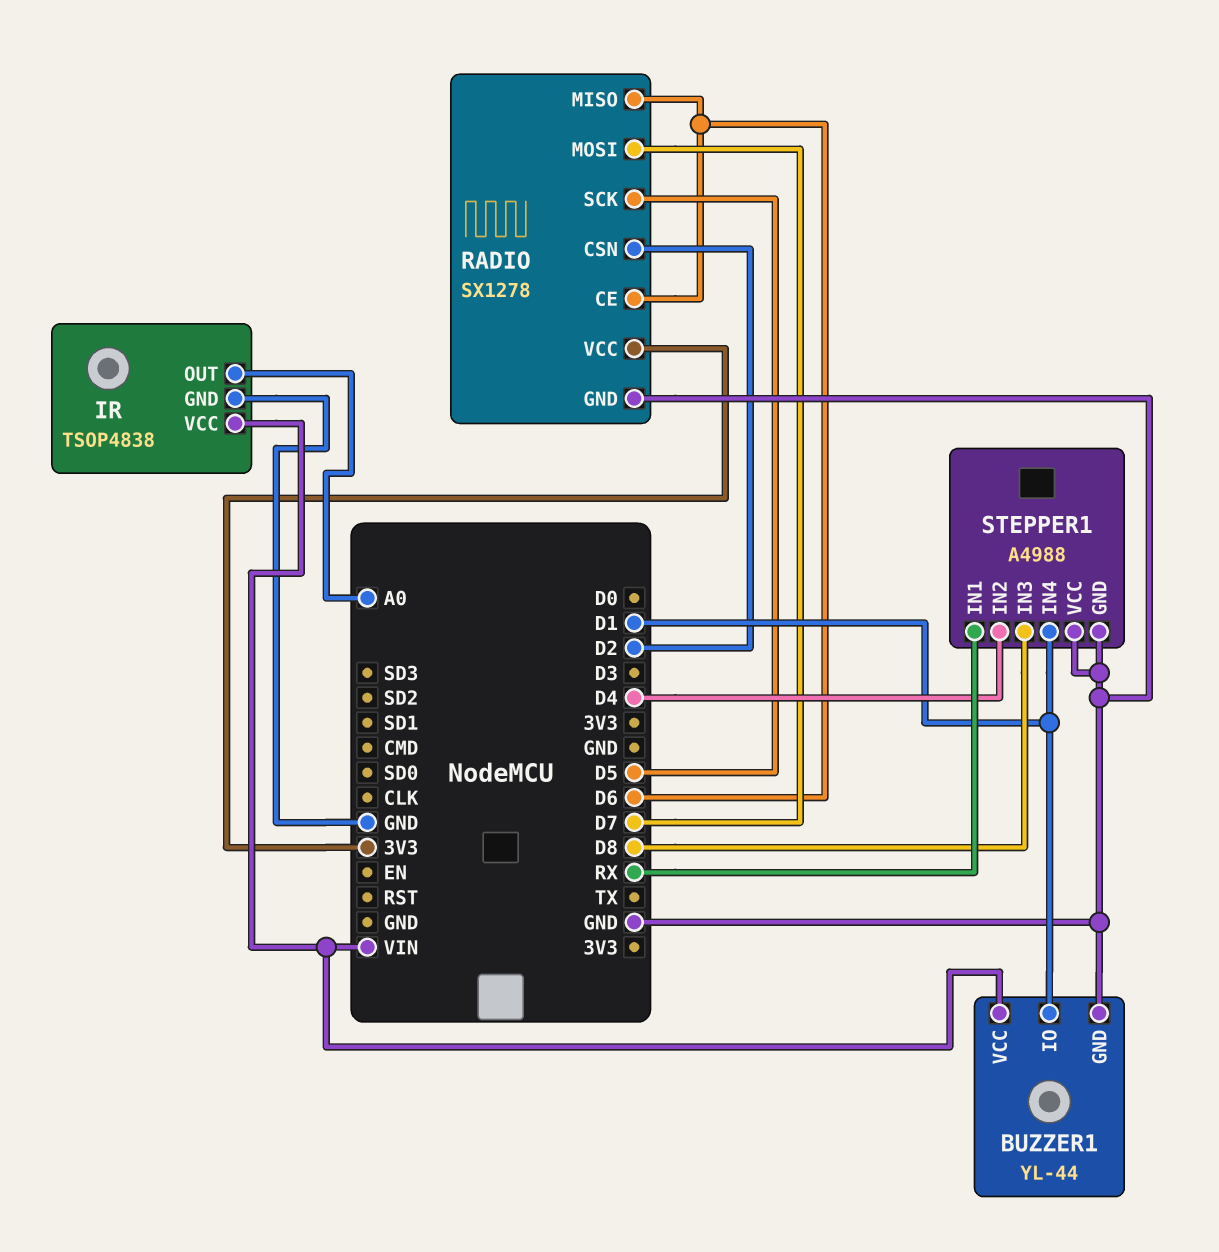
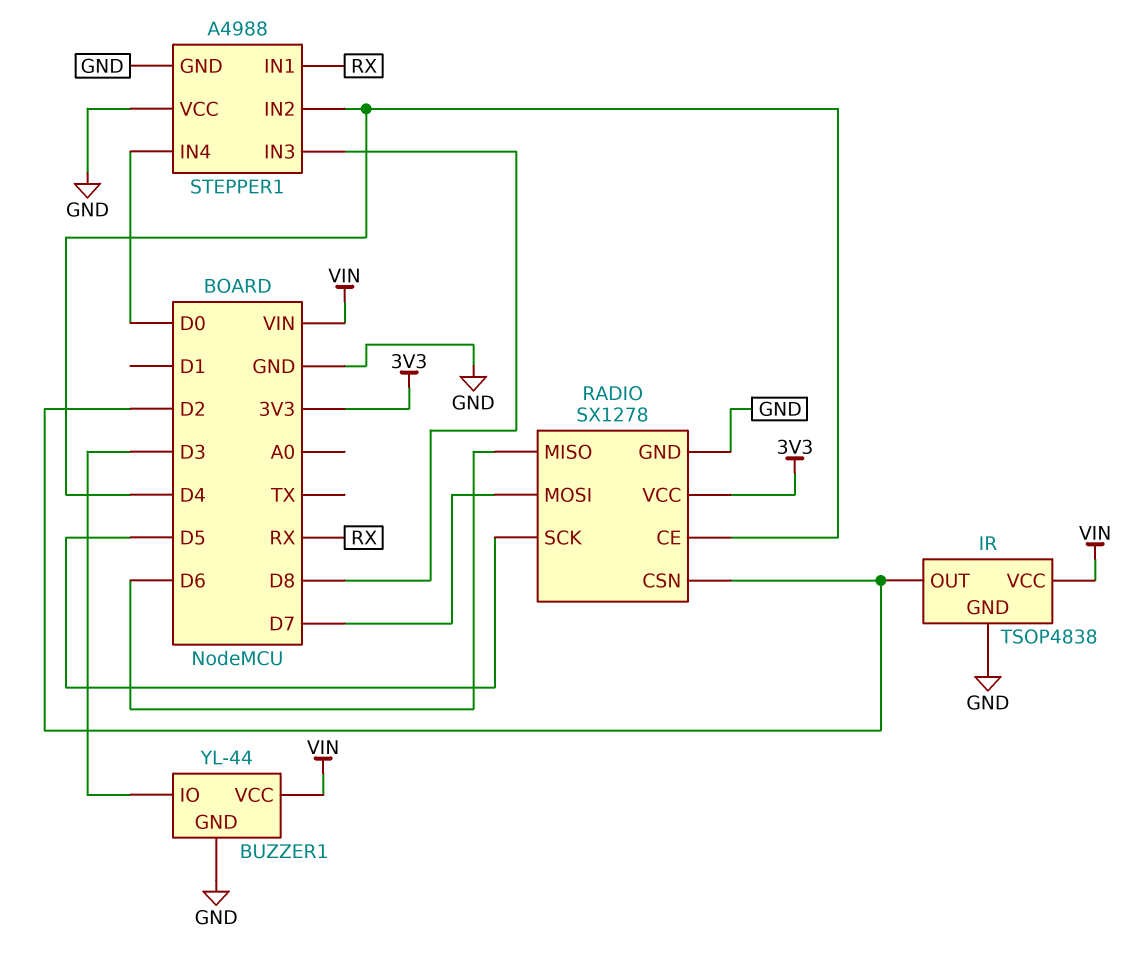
BUZZER1 pin IO: D1 -> D3
IR pin OUT: A0 -> D2
RADIO pin CE: D6 -> D4
STEPPER1 pin IN4: D1 -> D0

